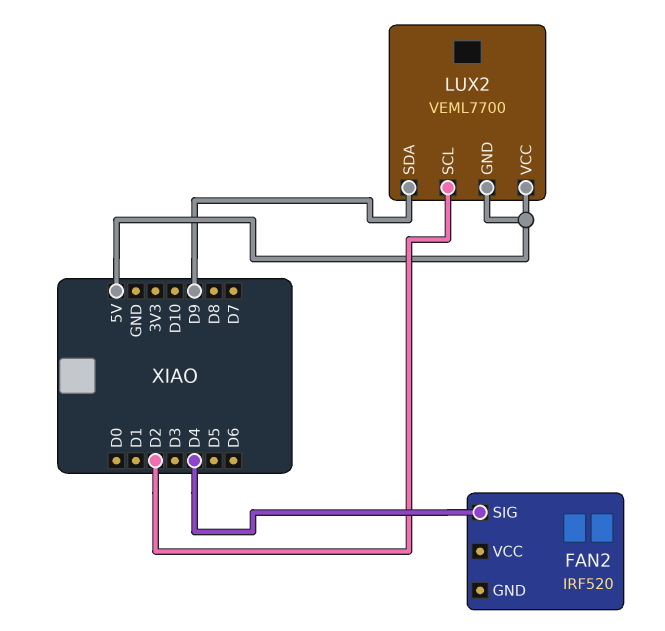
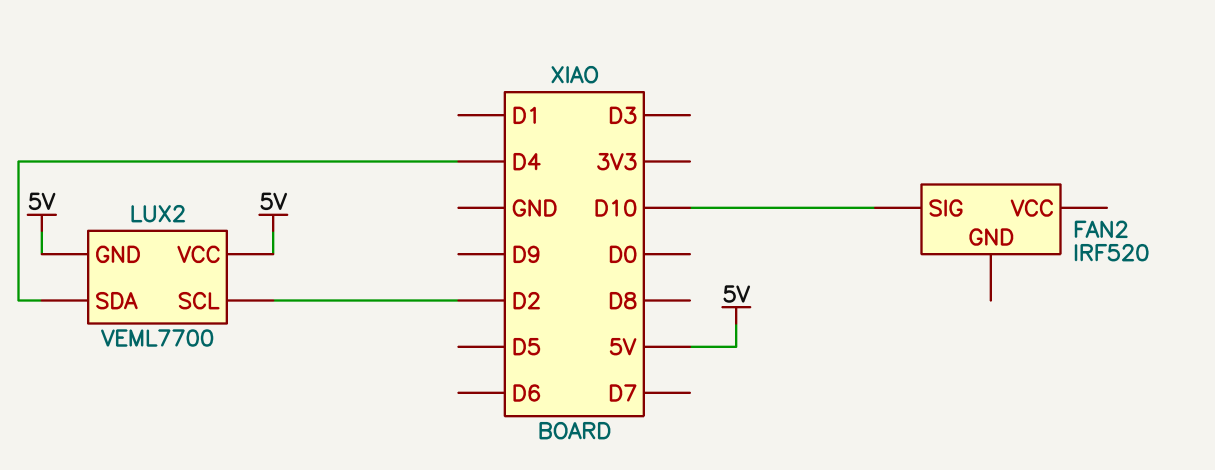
FAN2 pin SIG: D4 -> D10
LUX2 pin SDA: D9 -> D4

